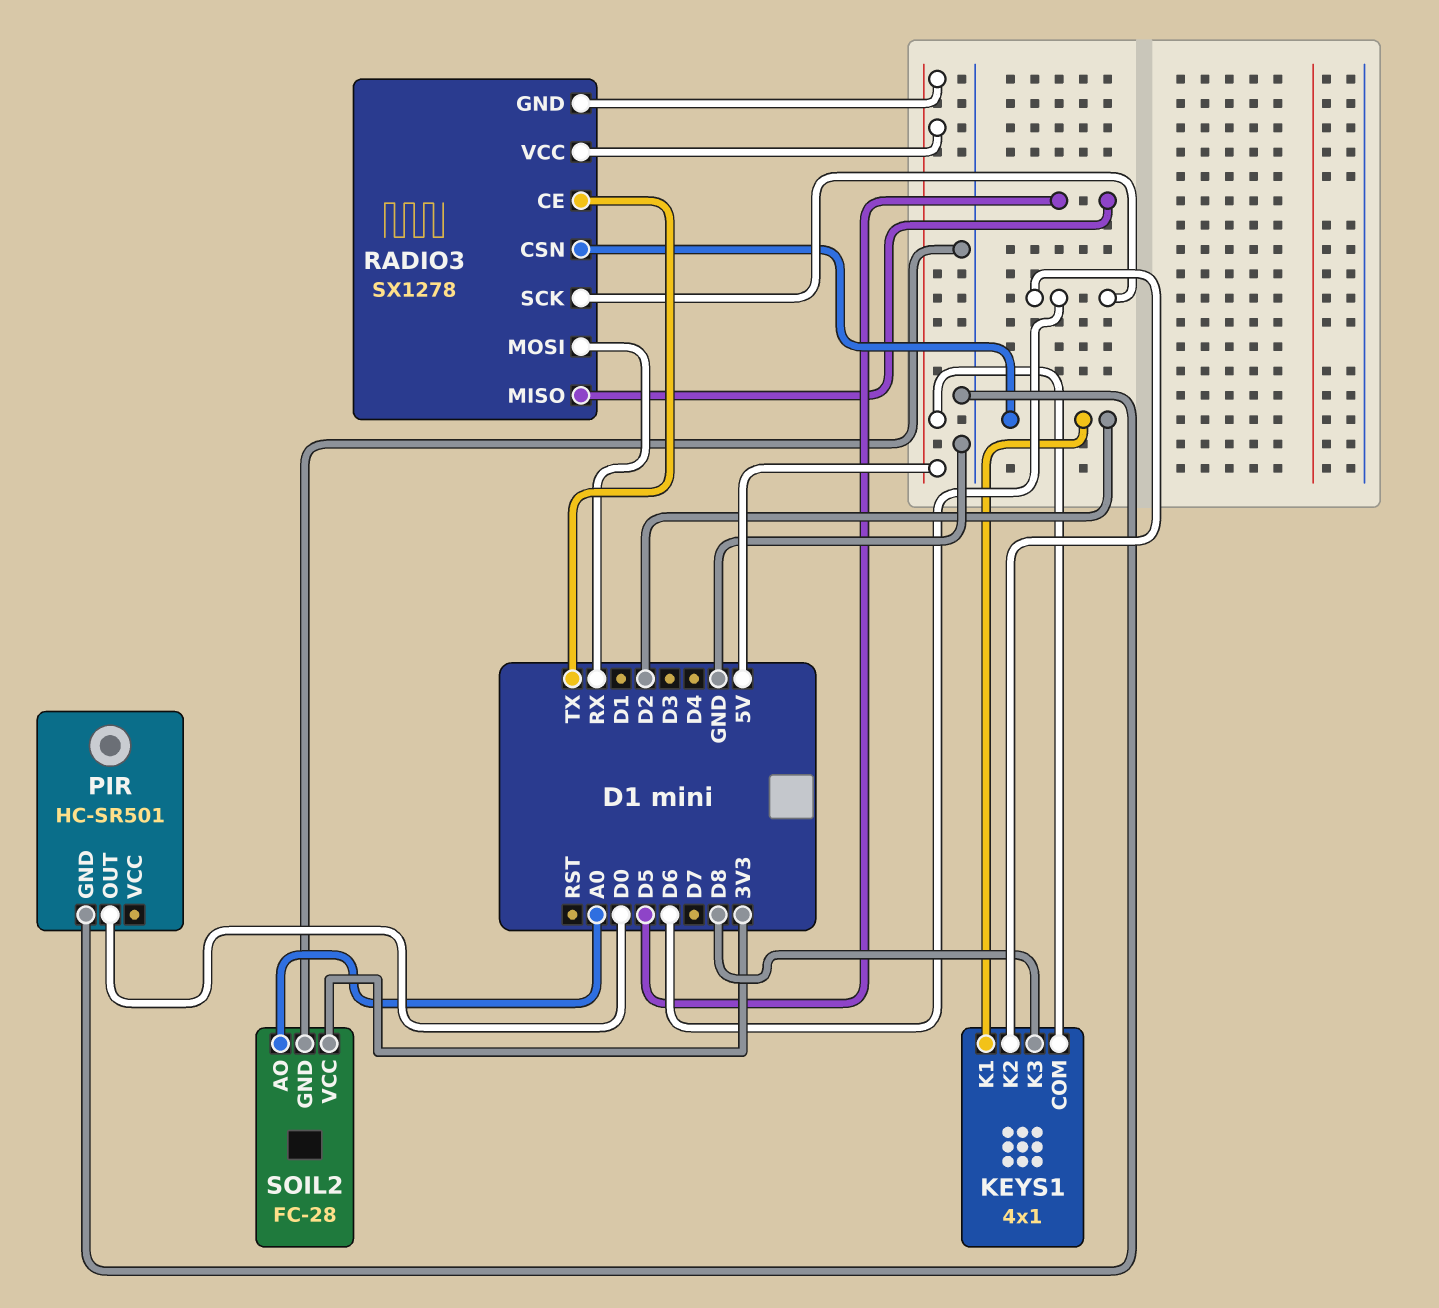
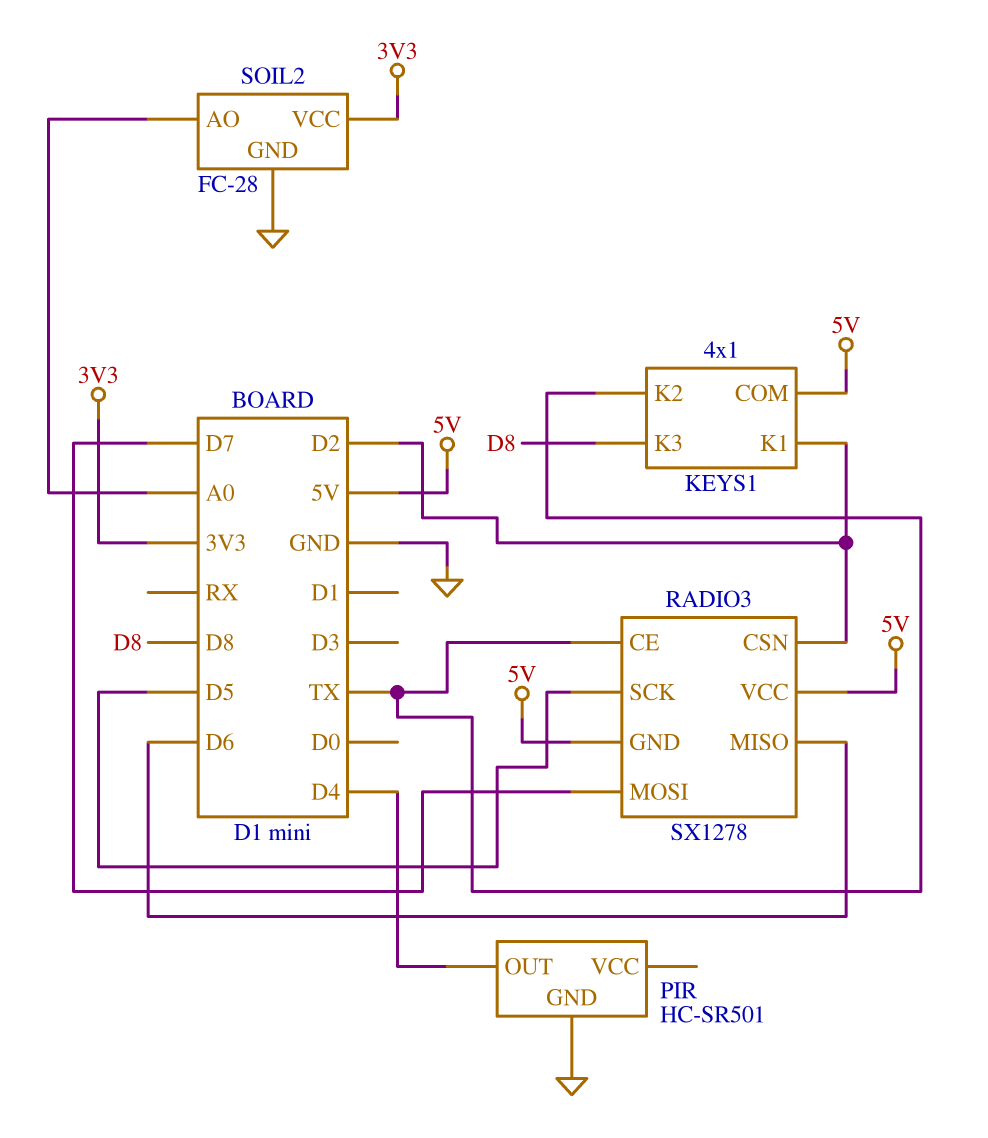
KEYS1 pin K2: D6 -> TX
PIR pin OUT: D0 -> D4
RADIO3 pin MISO: D5 -> D6
RADIO3 pin MOSI: RX -> D7
RADIO3 pin SCK: D6 -> D5

